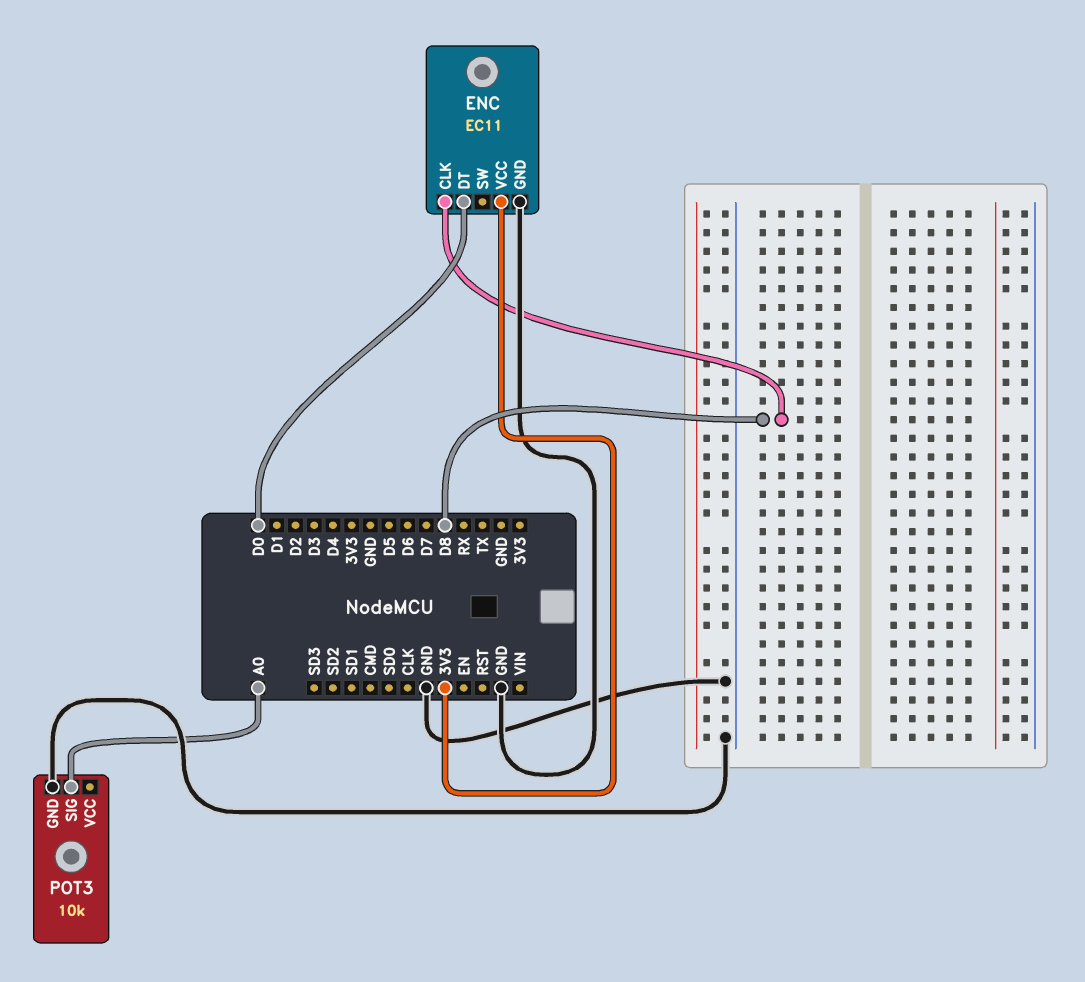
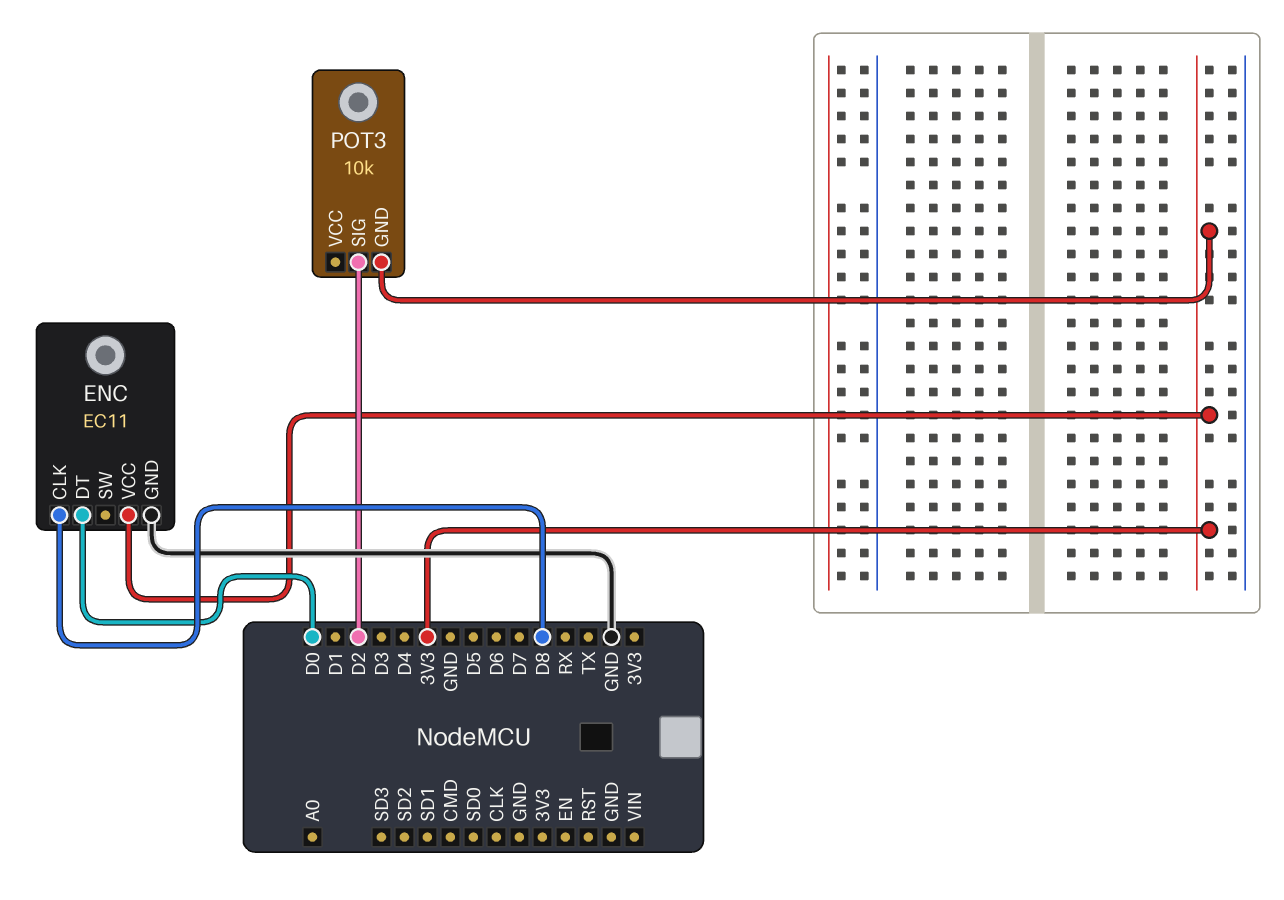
POT3 pin GND: GND -> 3V3
POT3 pin SIG: A0 -> D2

